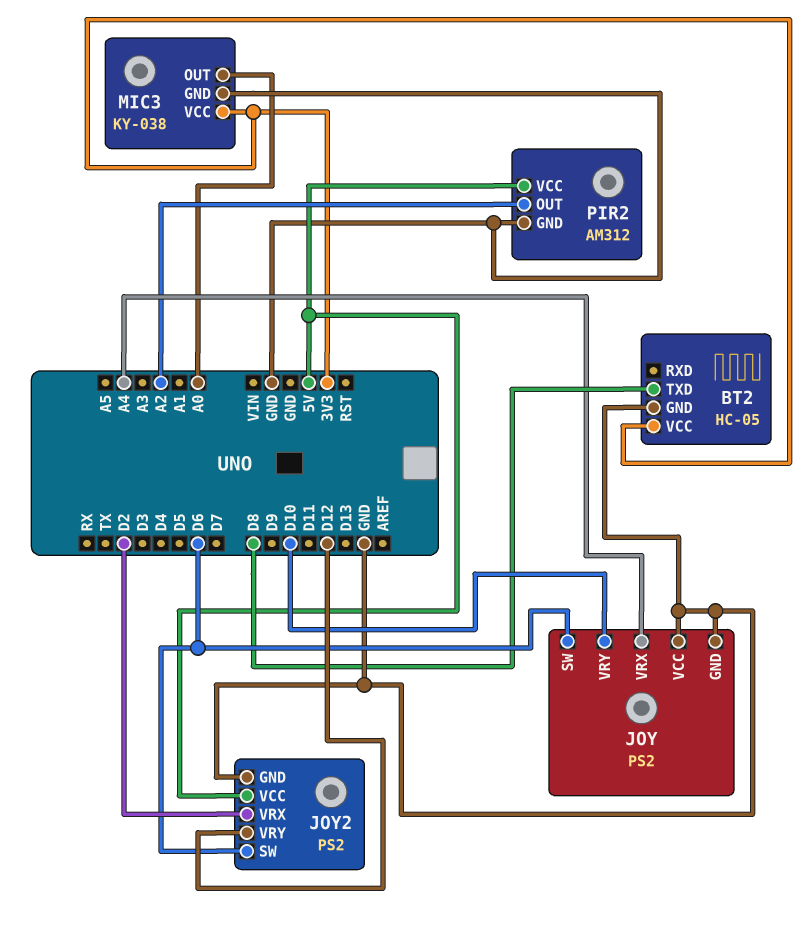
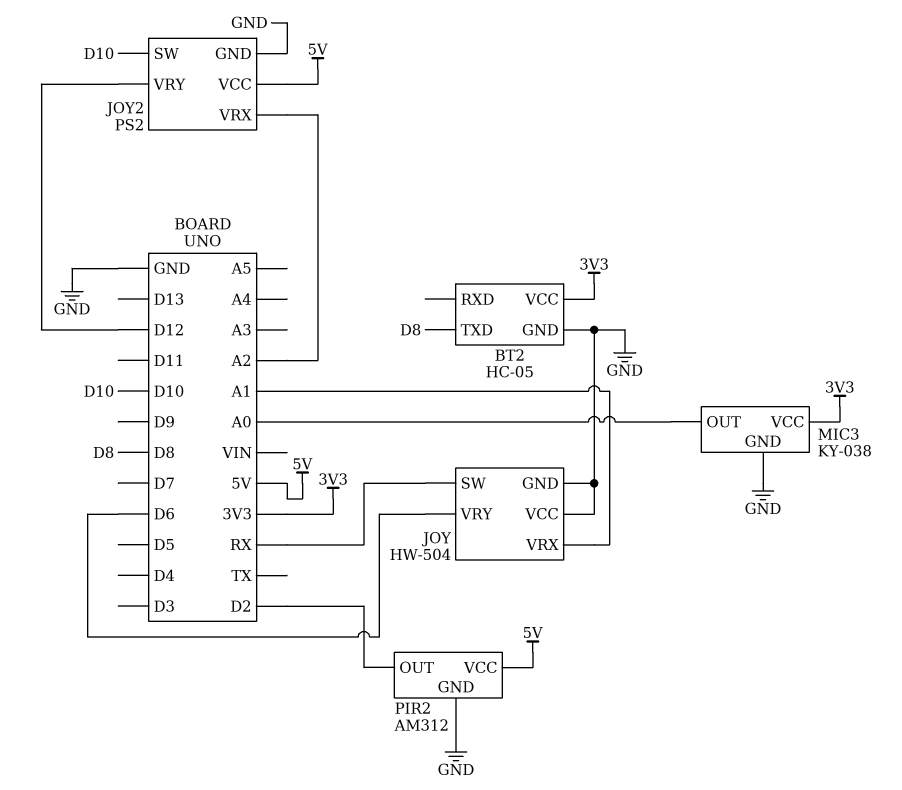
JOY: PS2 -> HW-504
JOY pin SW: D6 -> RX
JOY pin VRX: A4 -> A1
JOY pin VRY: D10 -> D6
JOY2 pin SW: D6 -> D10
JOY2 pin VRX: D2 -> A2
PIR2 pin OUT: A2 -> D2

